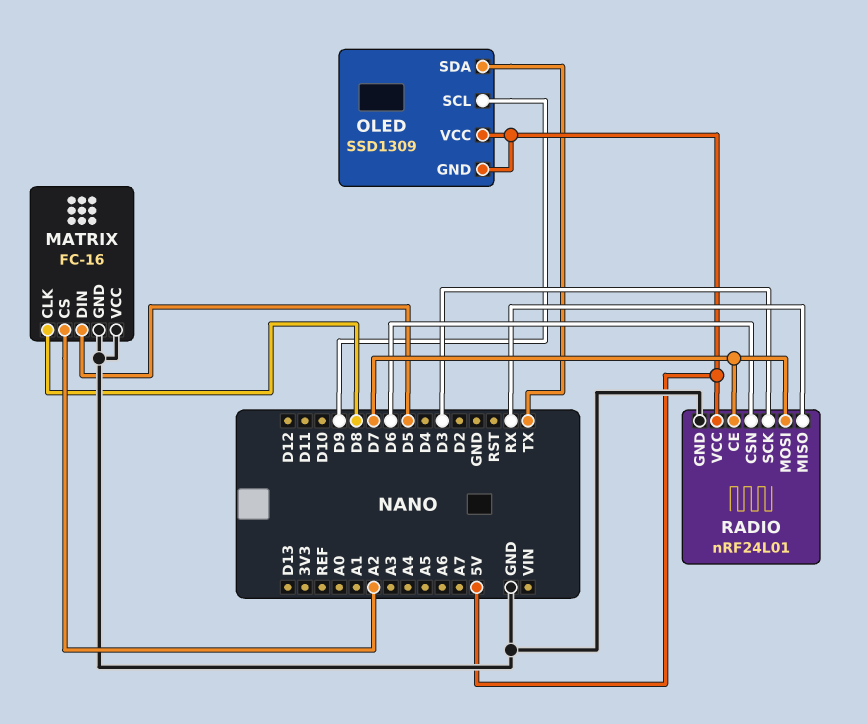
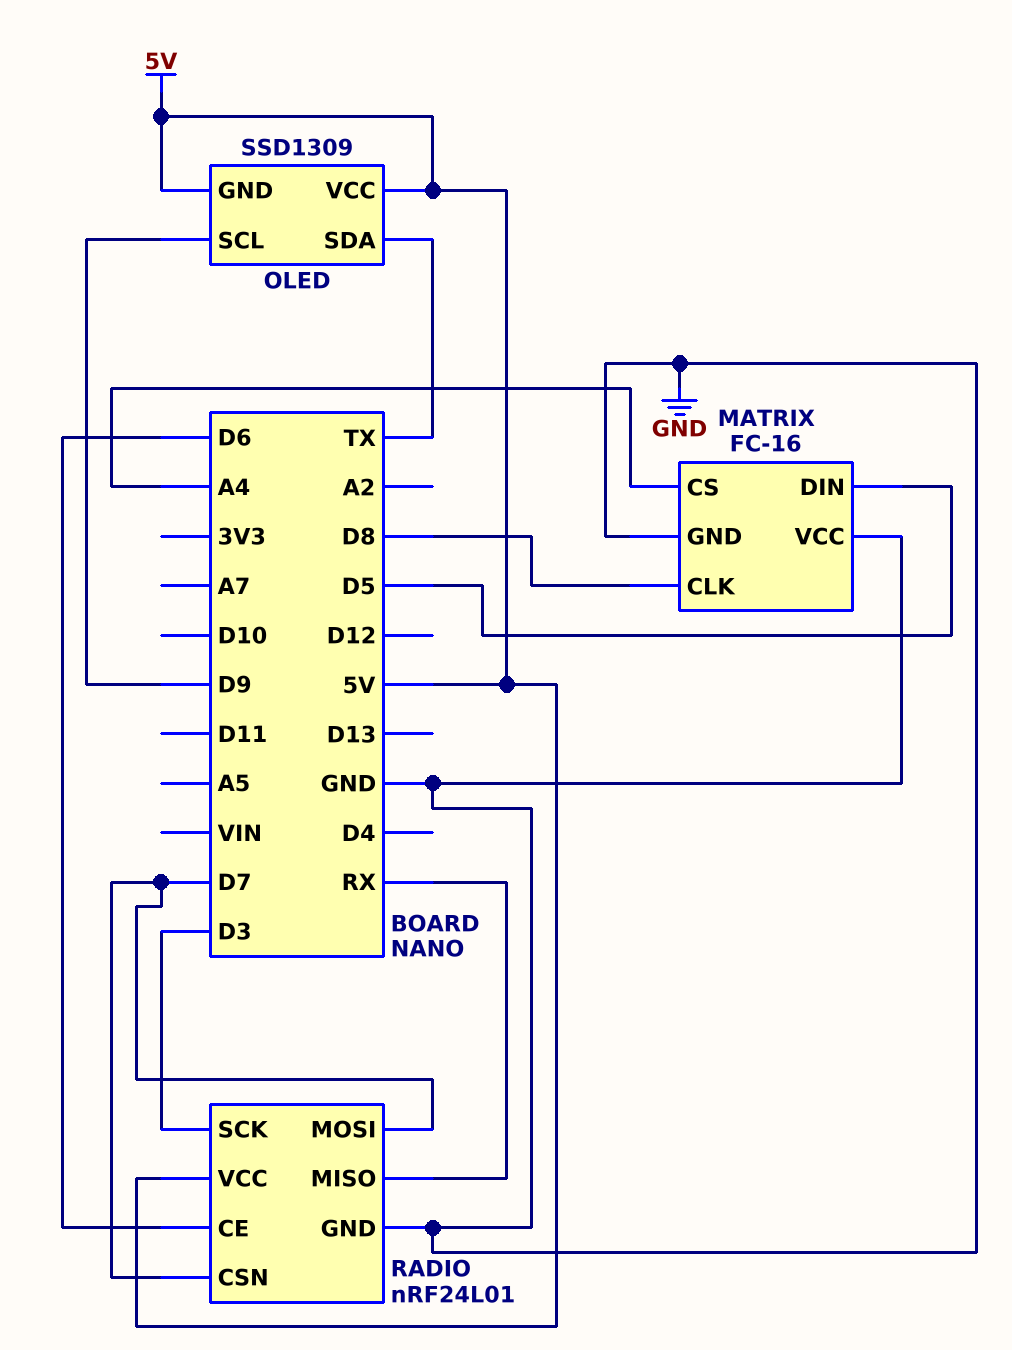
MATRIX pin CS: A2 -> A4
RADIO pin CE: D7 -> D6
RADIO pin CSN: D6 -> D7

